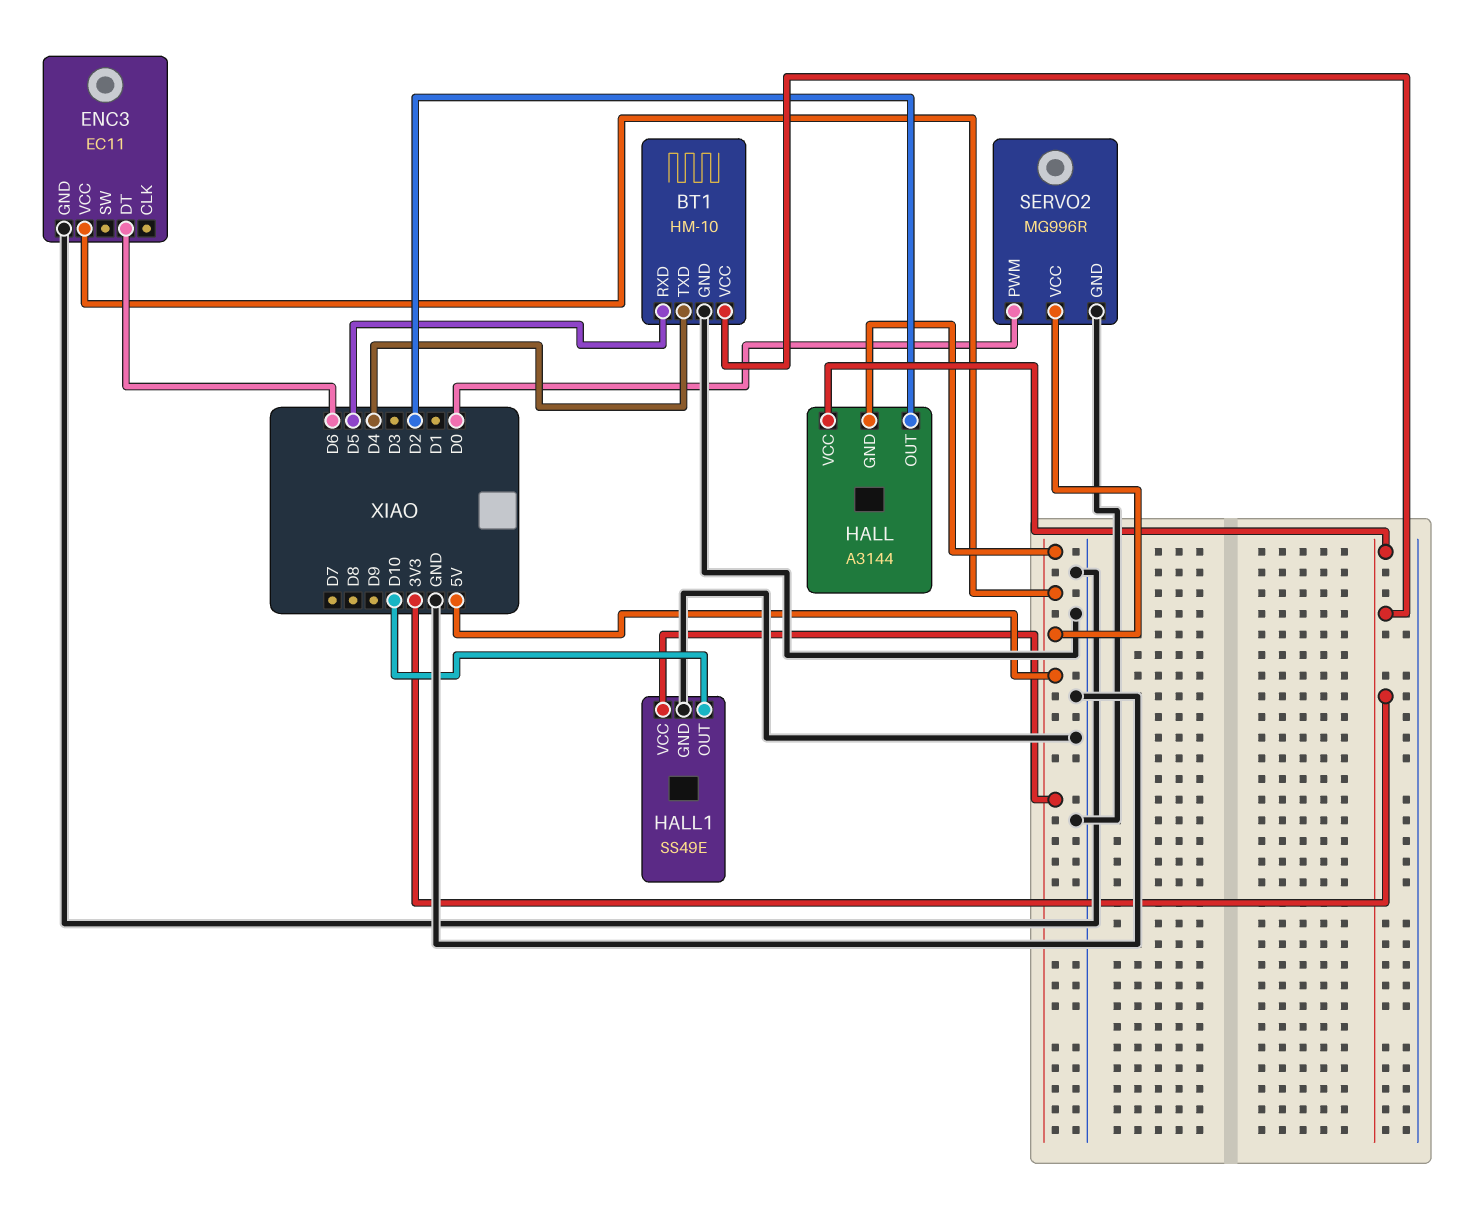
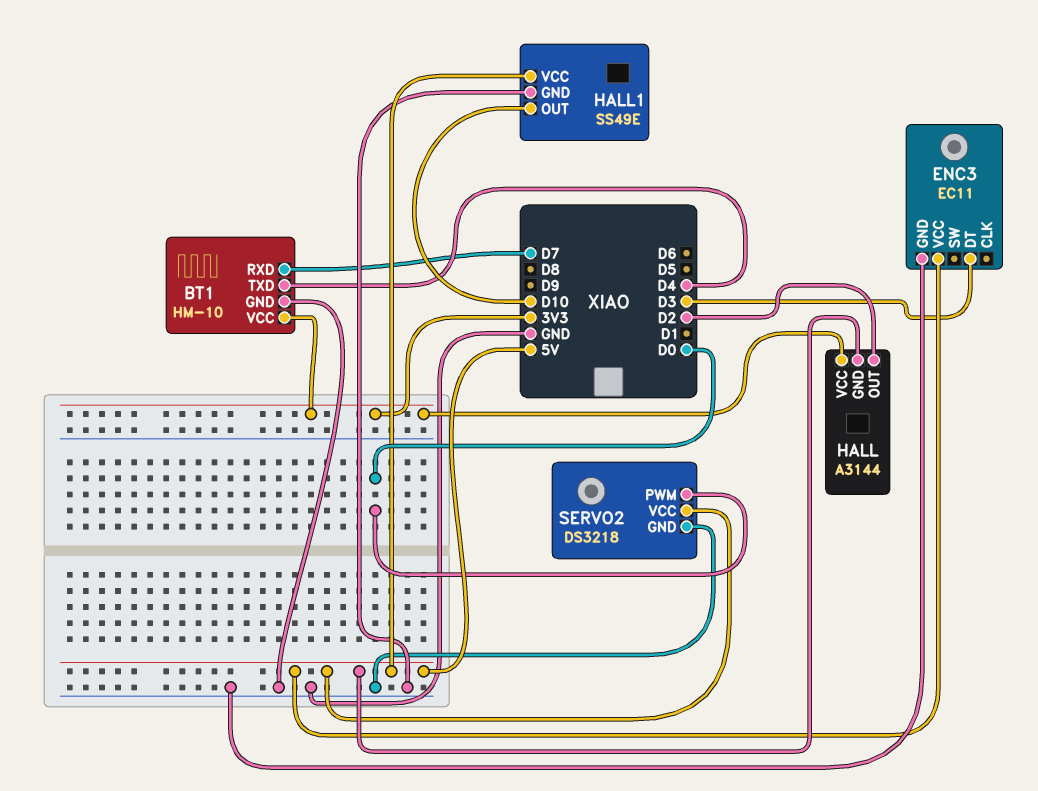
BT1 pin RXD: D5 -> D7
ENC3 pin DT: D6 -> D3
SERVO2: MG996R -> DS3218

